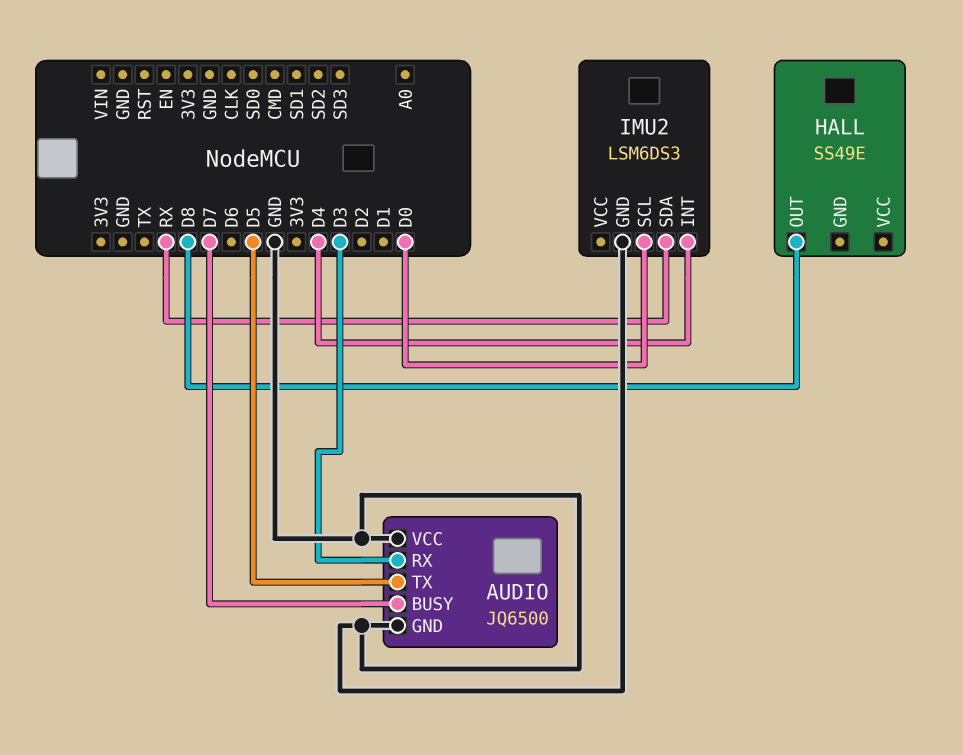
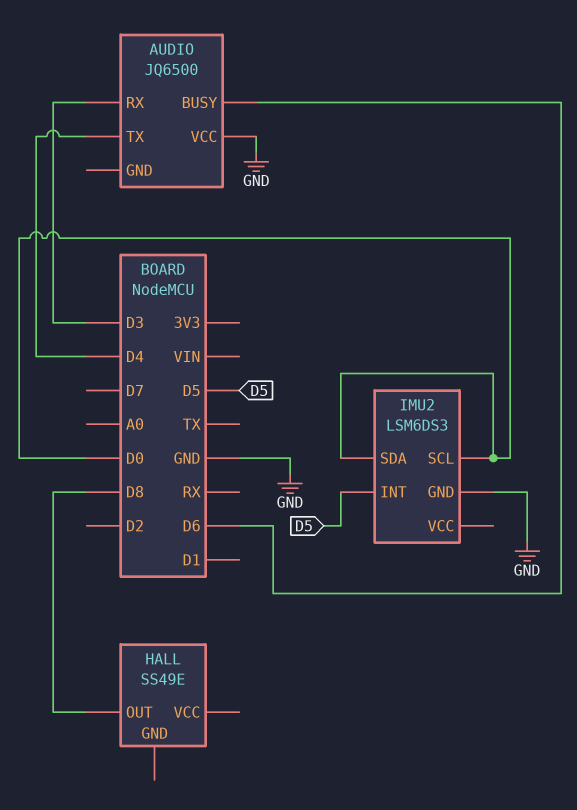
AUDIO pin BUSY: D7 -> D6
AUDIO pin GND: GND -> none
AUDIO pin TX: D5 -> D4
IMU2 pin INT: D4 -> D5
IMU2 pin SDA: RX -> D0

